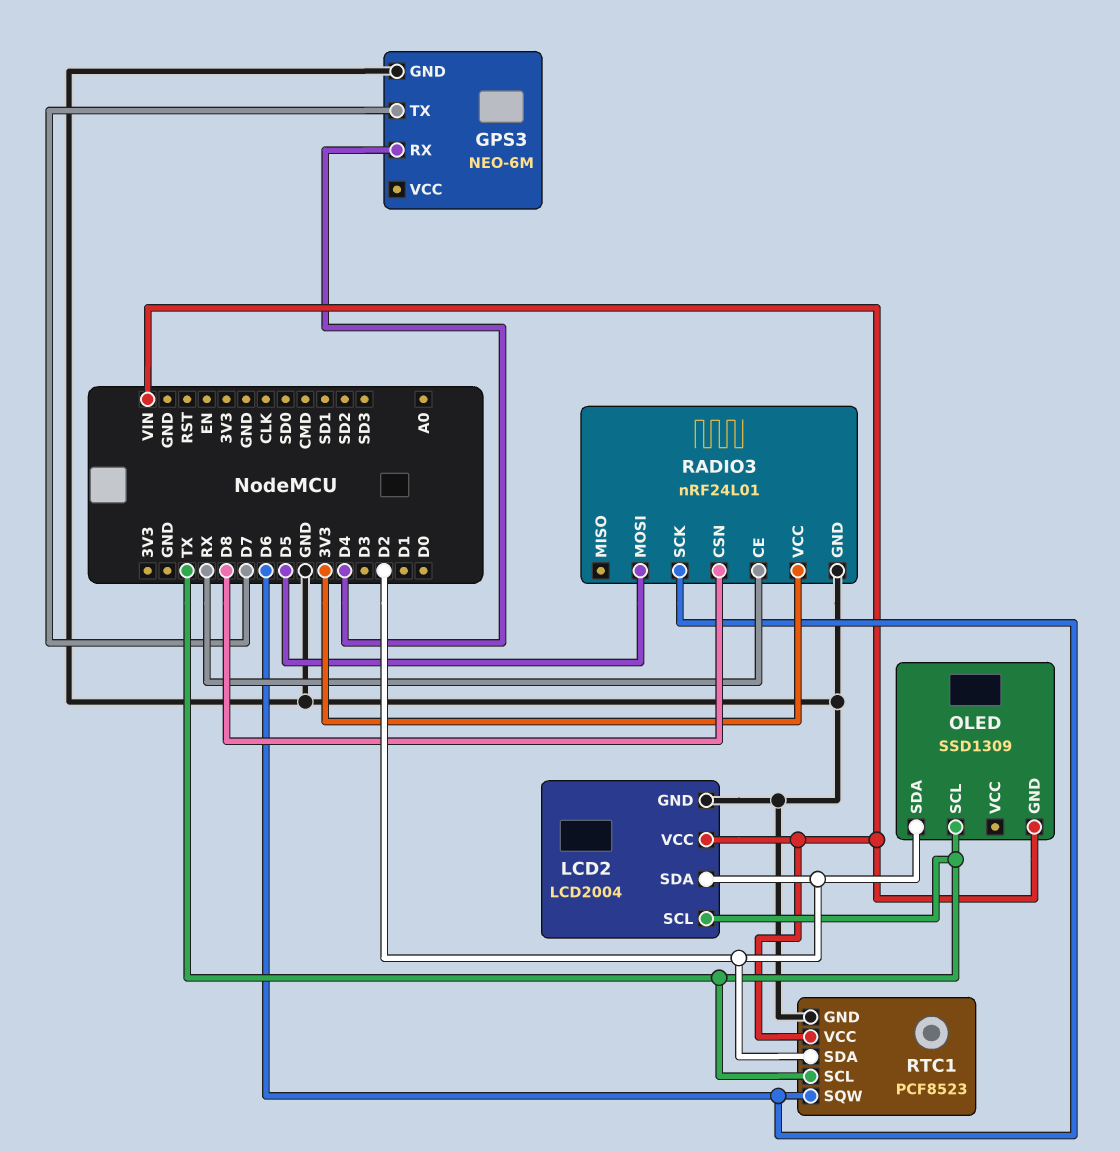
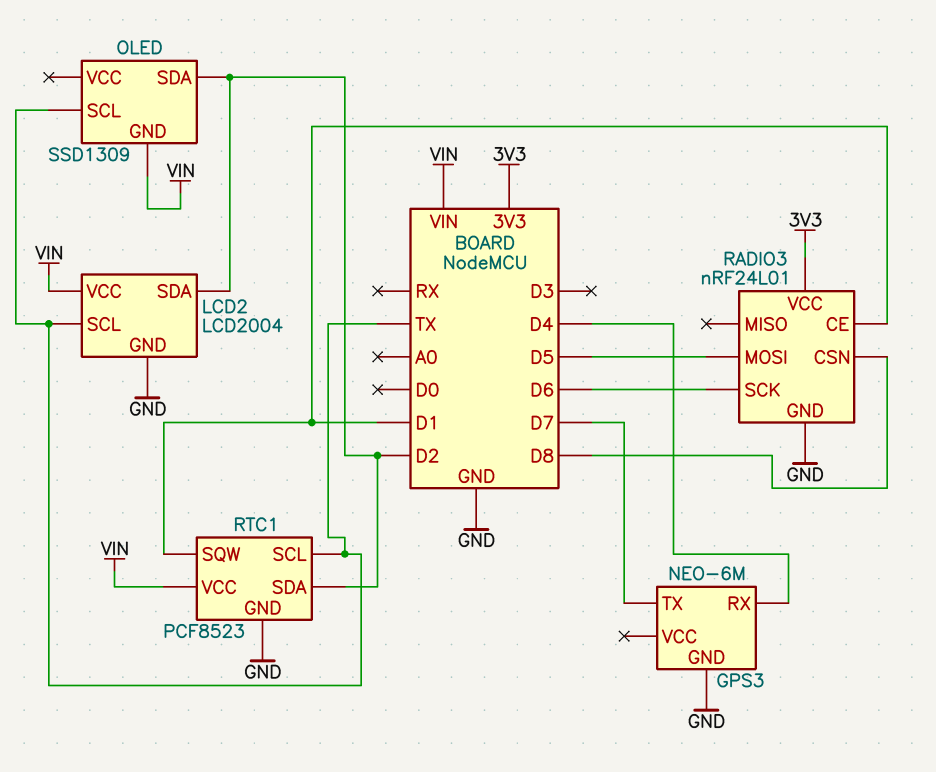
RADIO3 pin CE: RX -> D1
RTC1 pin SQW: D6 -> D1

